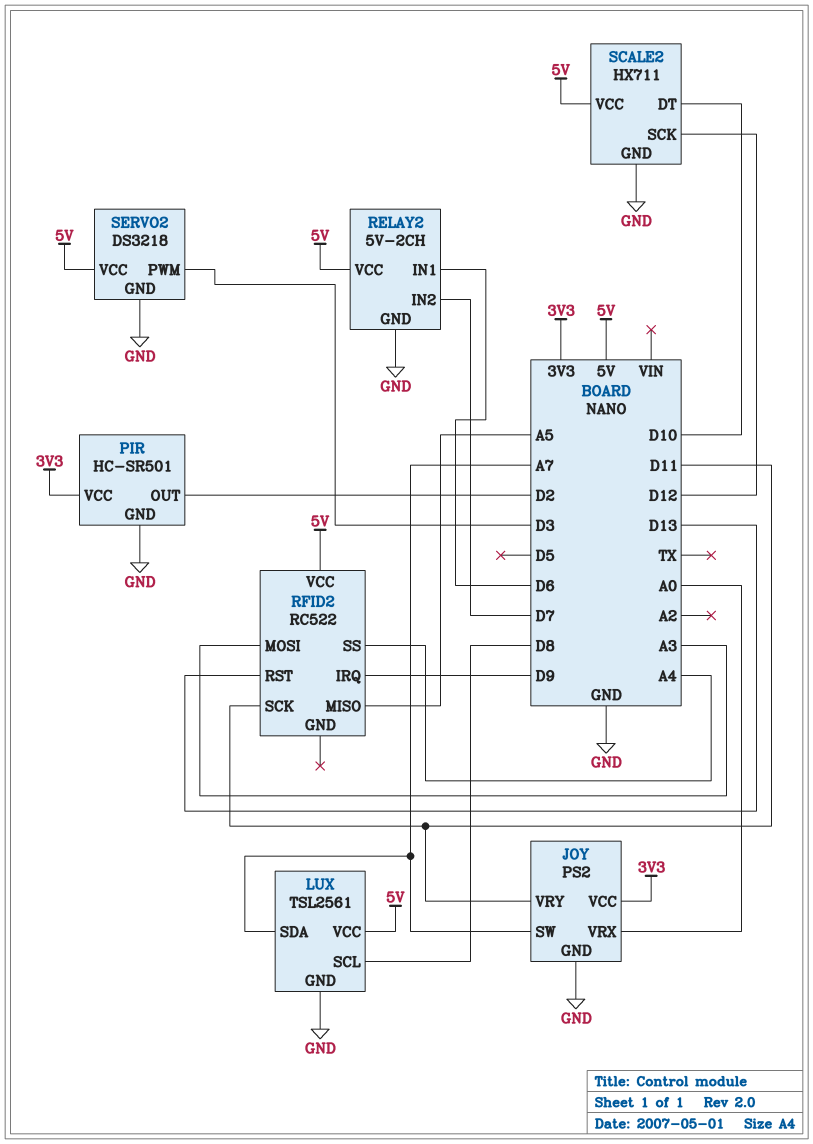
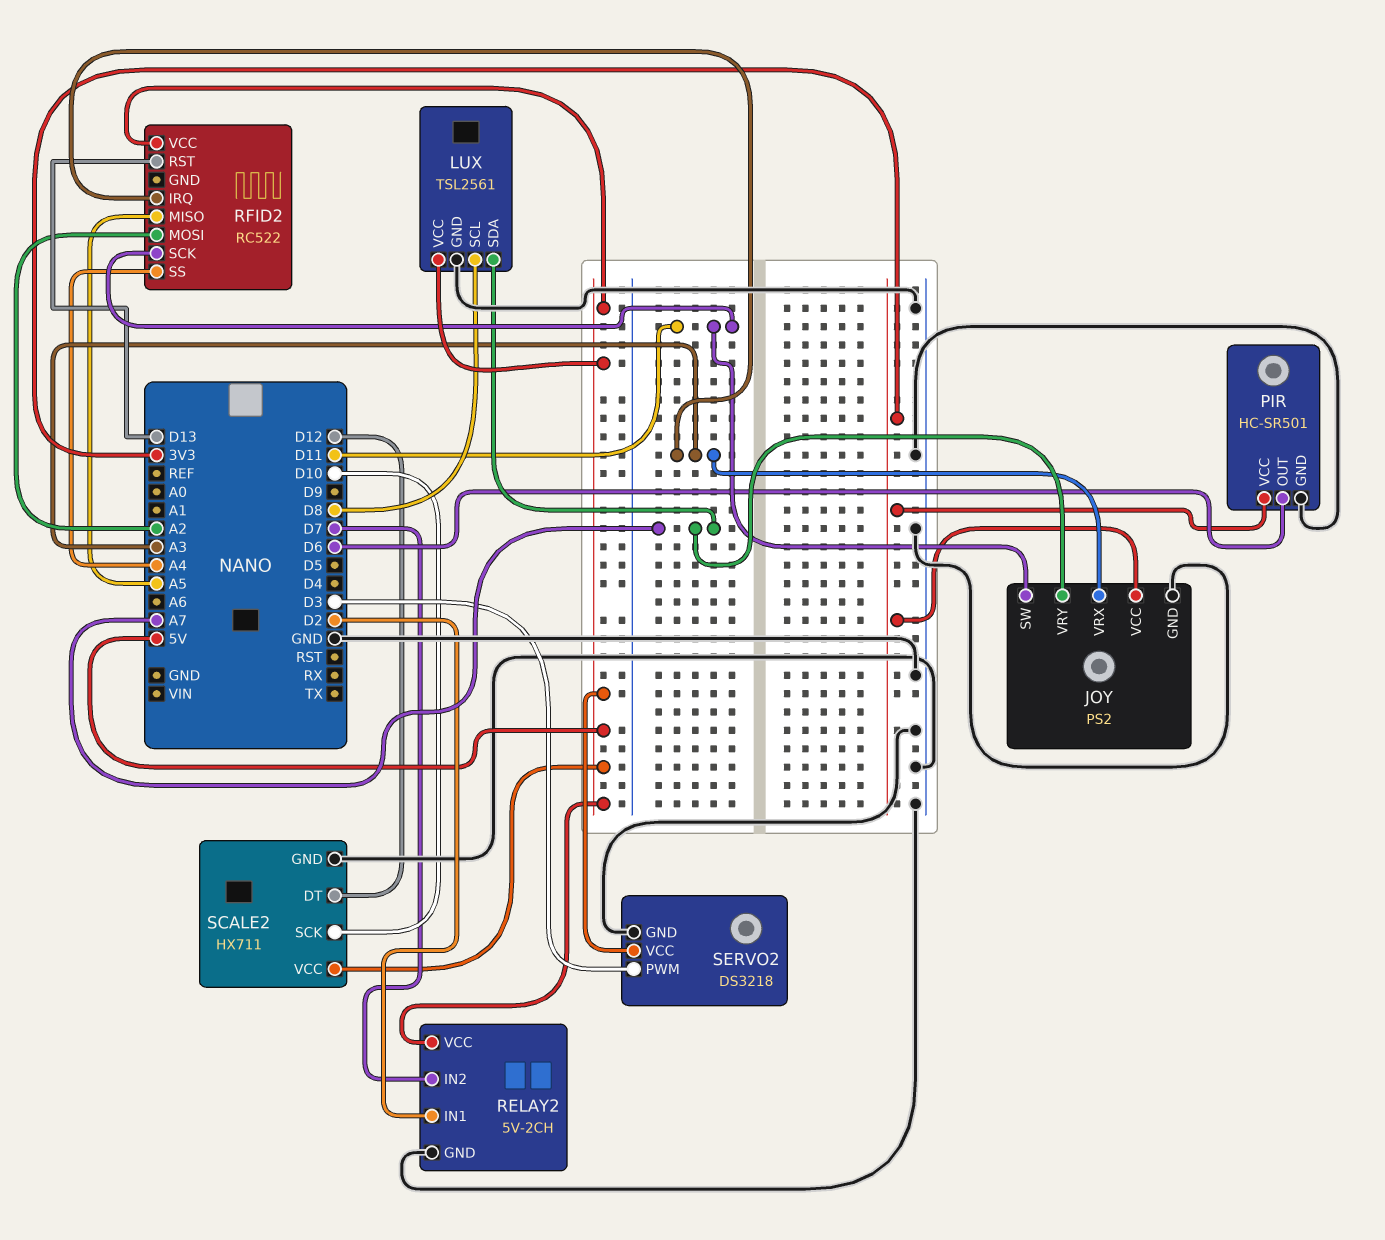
JOY pin SW: A7 -> D11
JOY pin VRX: A0 -> A3
JOY pin VRY: D11 -> A7
PIR pin OUT: D2 -> D6
RELAY2 pin IN1: D6 -> D2
RFID2 pin IRQ: D9 -> A3
RFID2 pin MOSI: A3 -> A2
SCALE2 pin DT: D10 -> D12
SCALE2 pin SCK: D12 -> D10

